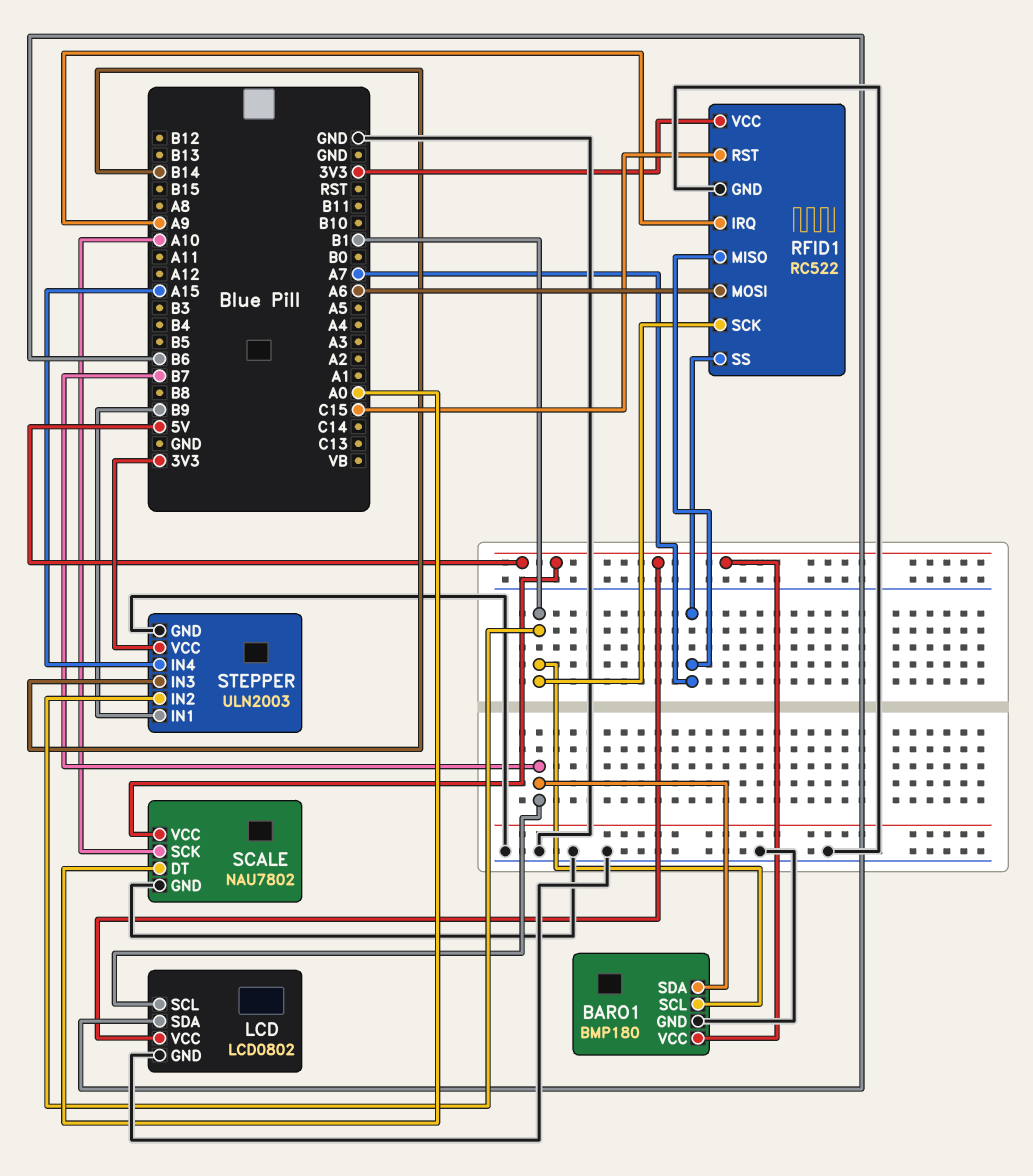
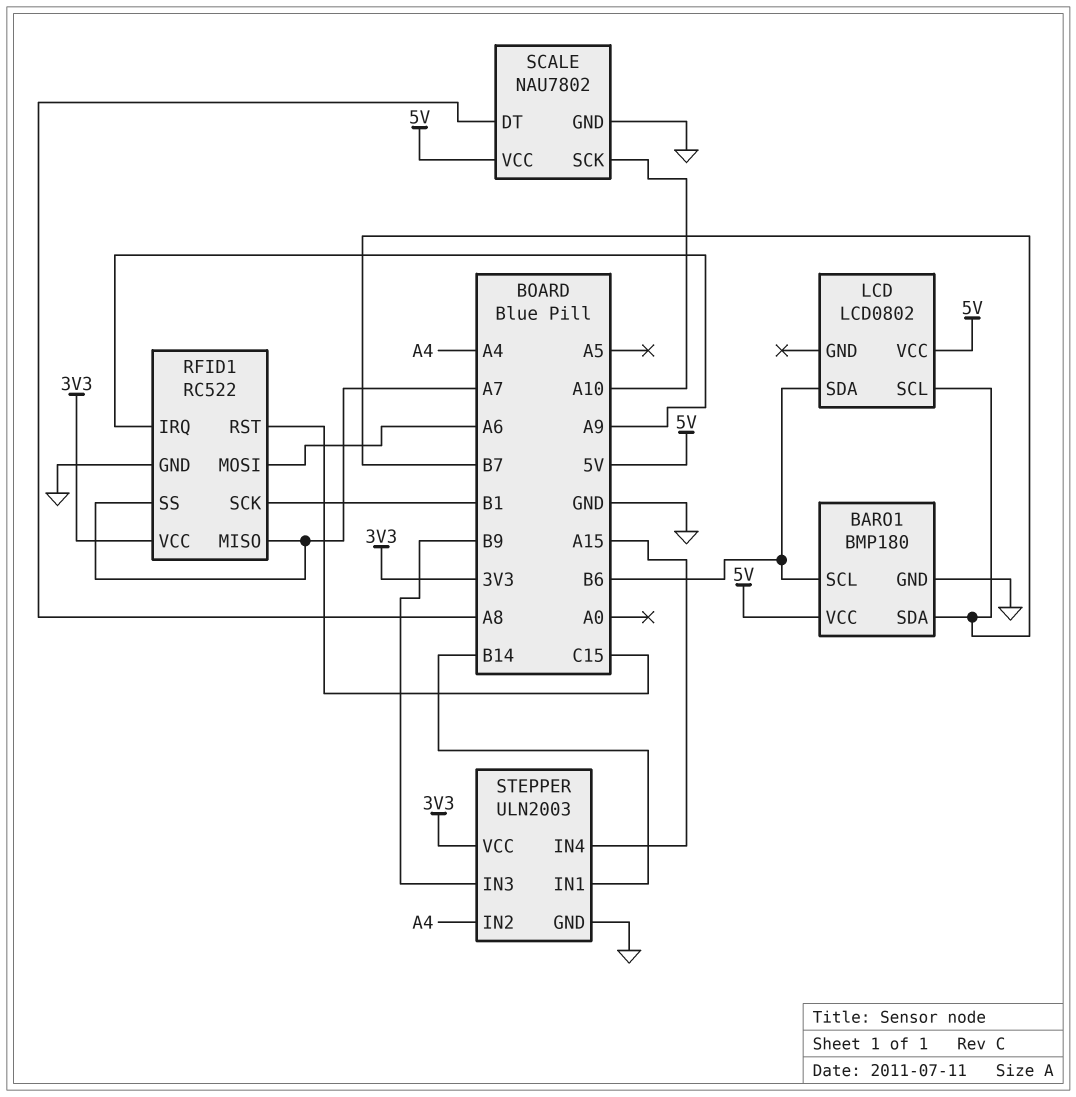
BARO1 pin SCL: B1 -> B6
LCD pin GND: GND -> none
SCALE pin DT: A0 -> A8
STEPPER pin IN1: B9 -> B14
STEPPER pin IN2: B1 -> A4
STEPPER pin IN3: B14 -> B9

